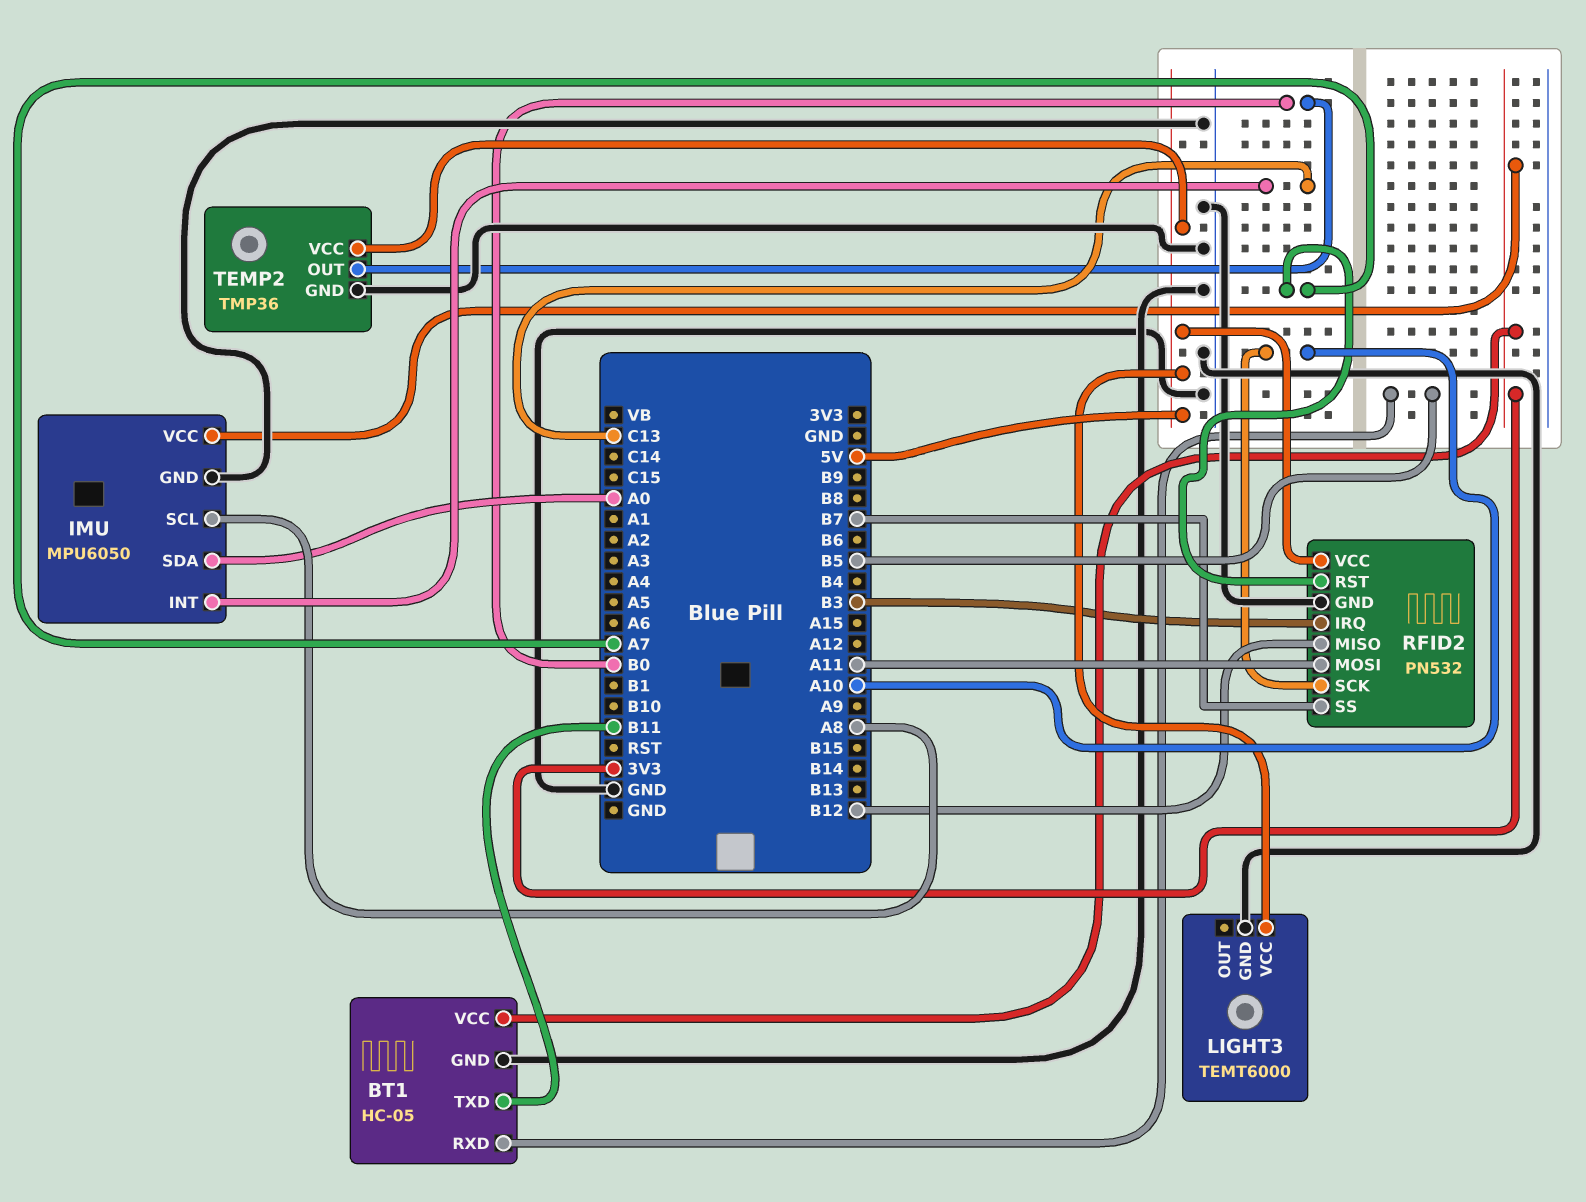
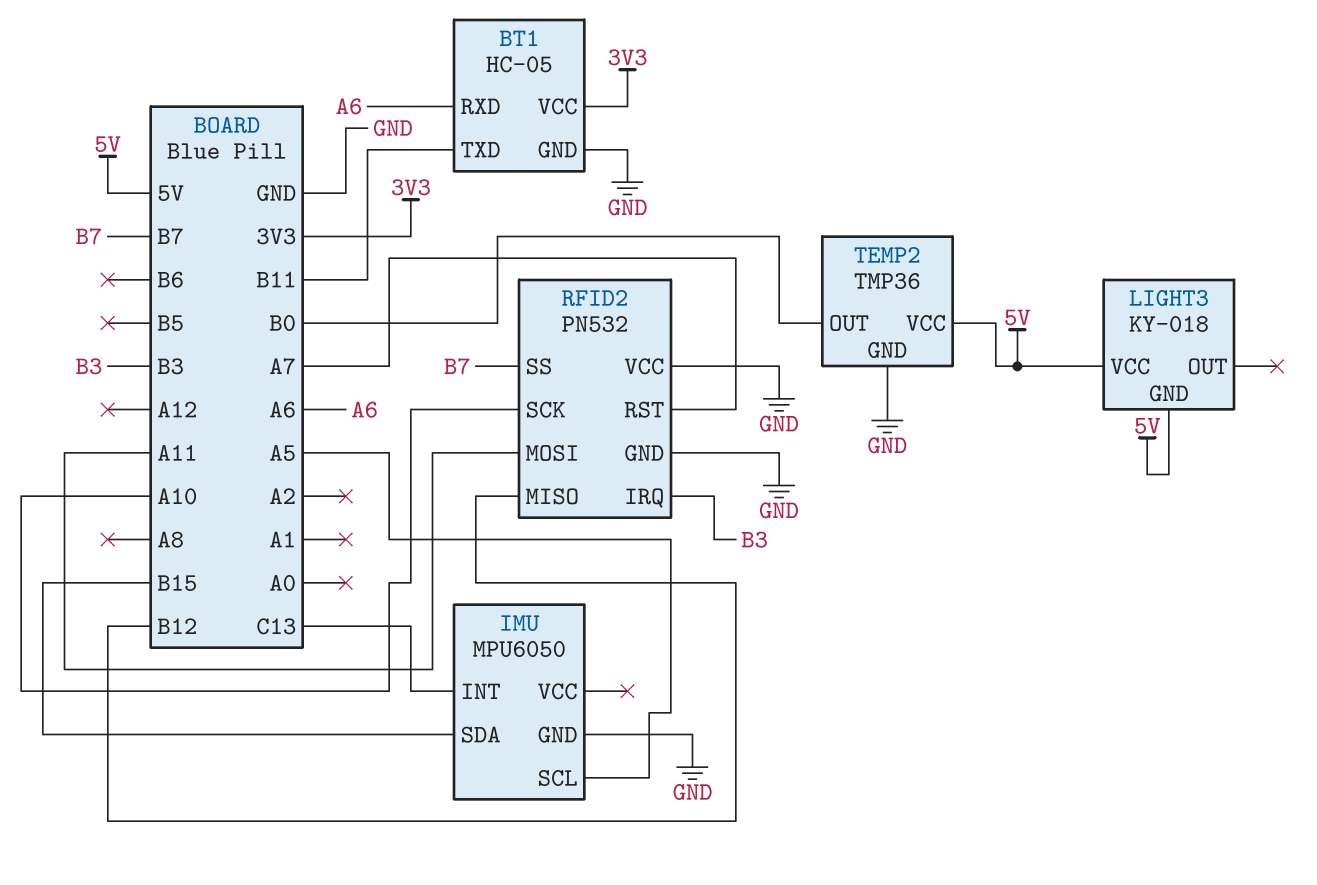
BT1 pin RXD: B5 -> A6
IMU pin SCL: A8 -> A5
IMU pin SDA: A0 -> B15
IMU pin VCC: 3V3 -> none
LIGHT3: TEMT6000 -> KY-018
LIGHT3 pin GND: GND -> 5V
RFID2 pin VCC: 5V -> GND

